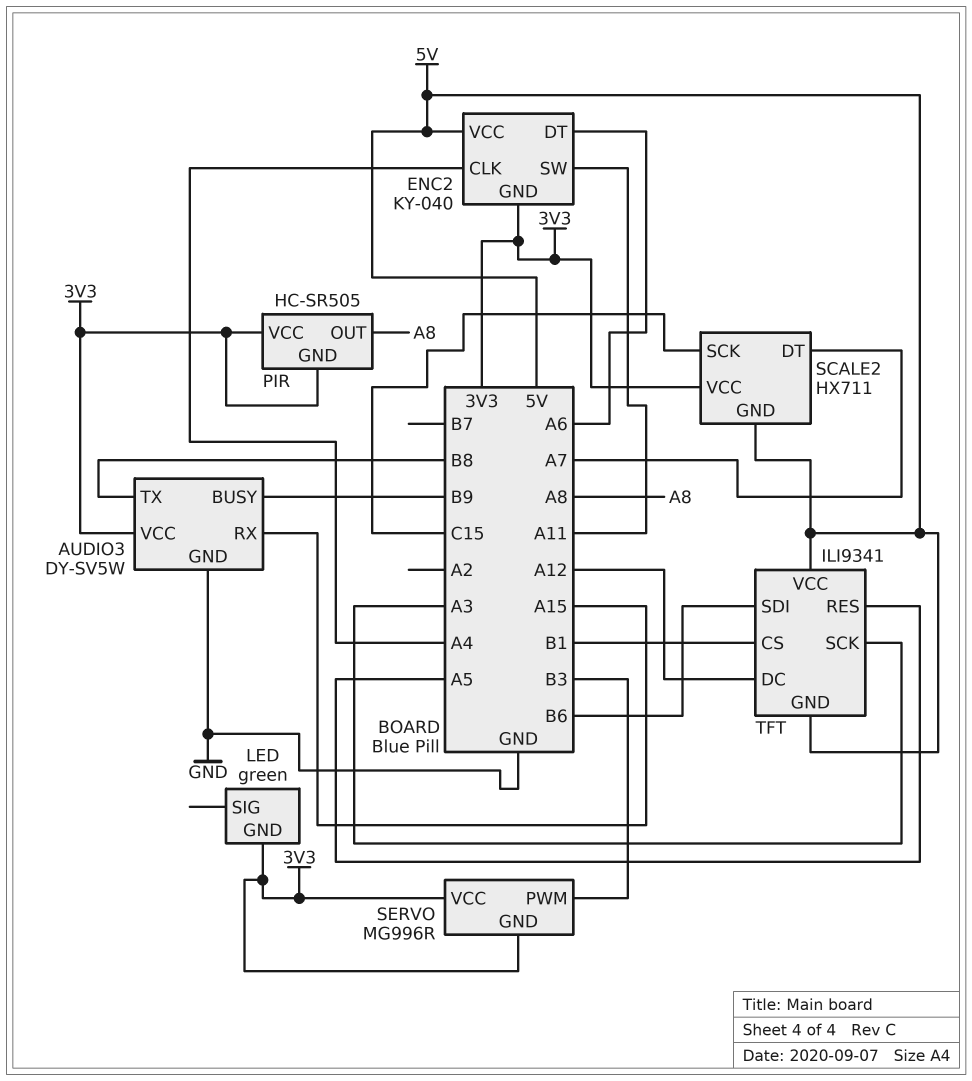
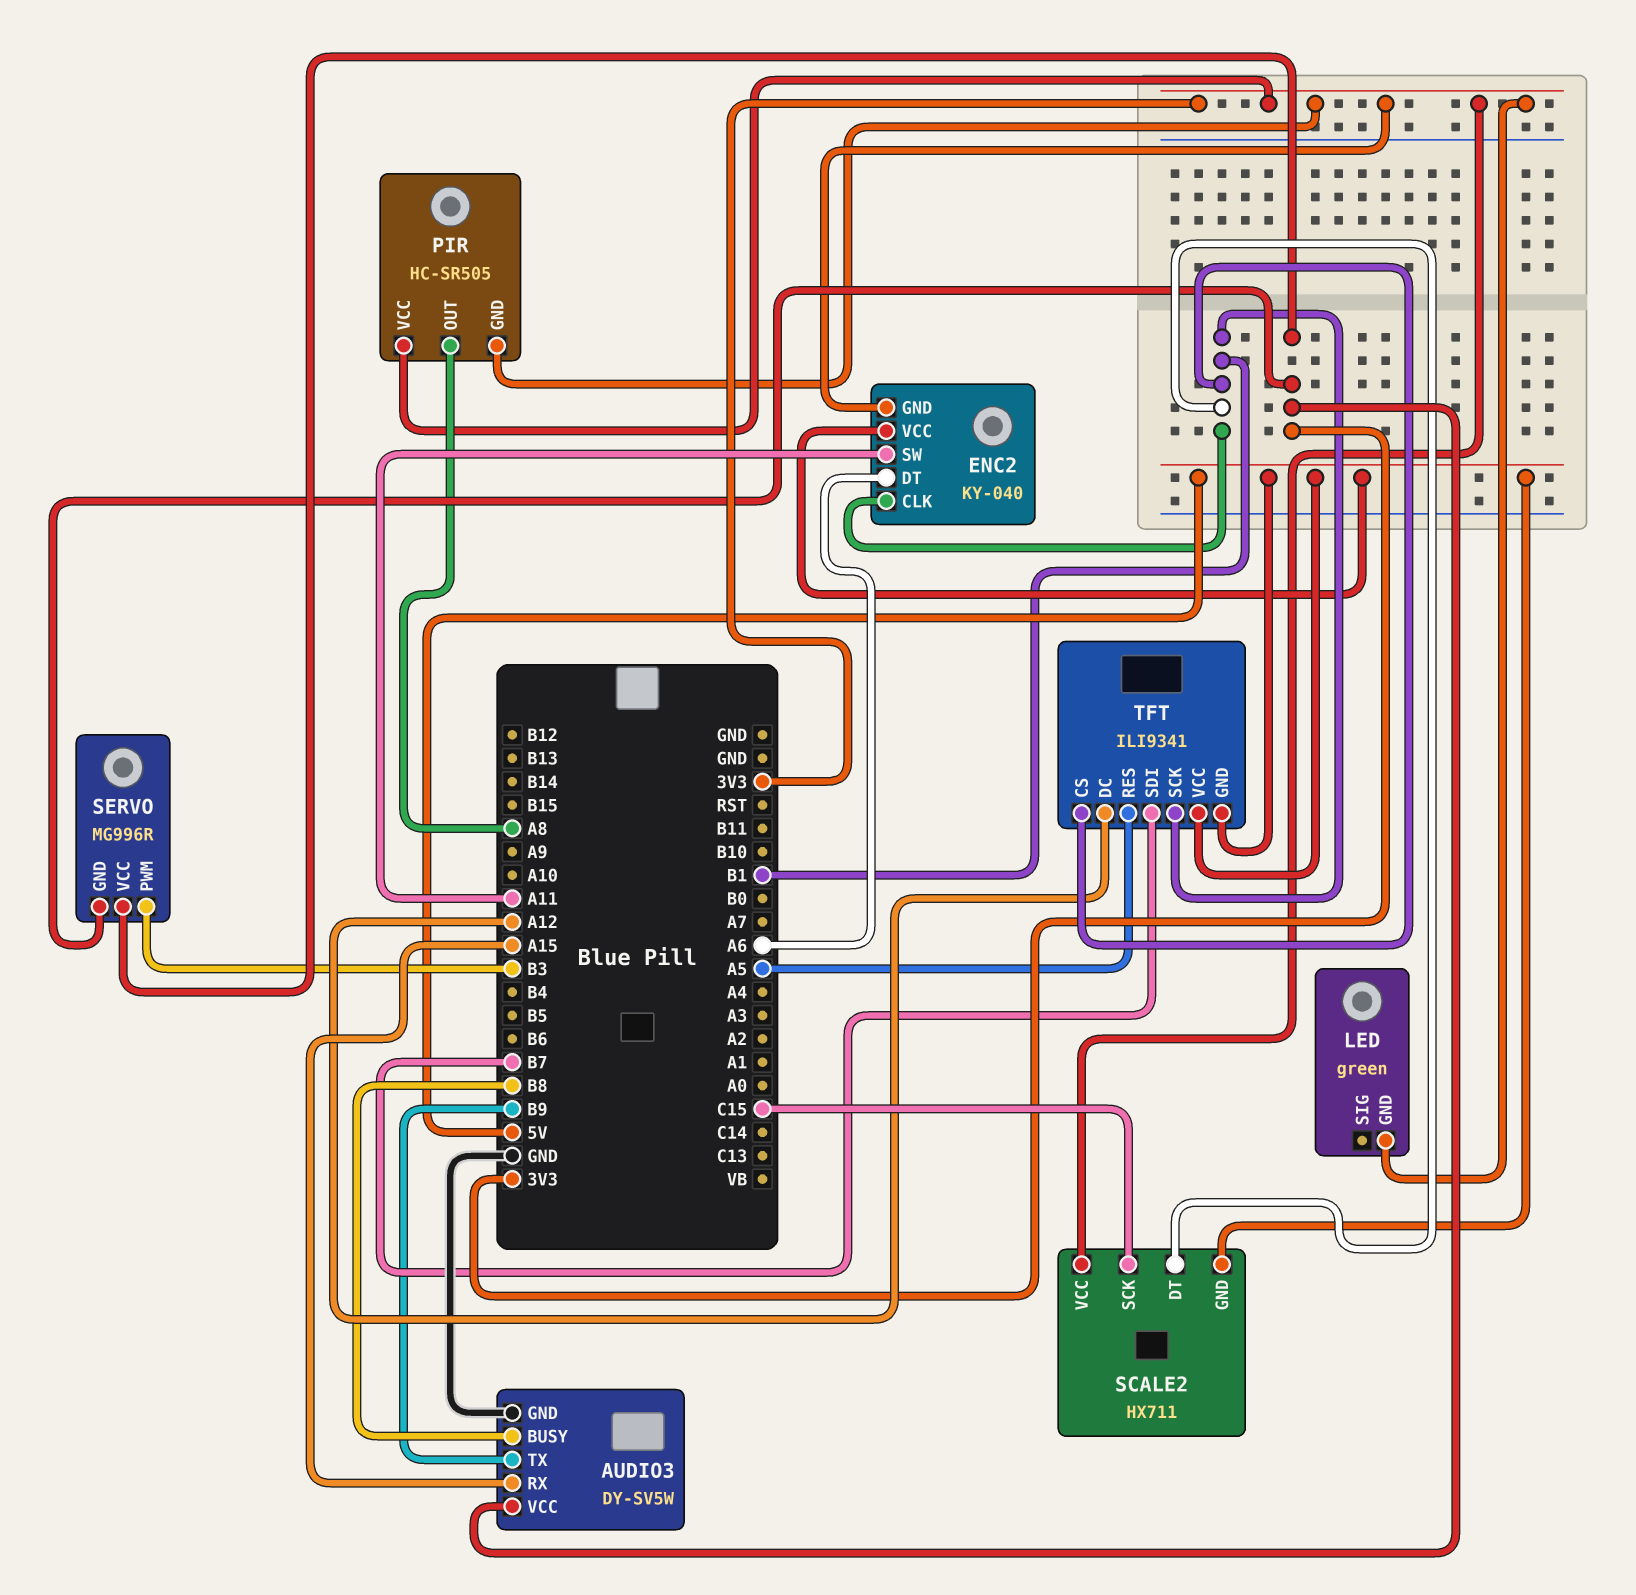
AUDIO3 pin BUSY: B9 -> B8
AUDIO3 pin TX: B8 -> B9
ENC2 pin CLK: A4 -> B1
SCALE2 pin DT: A7 -> B1
TFT pin SCK: A3 -> B1
TFT pin SDI: B6 -> B7

